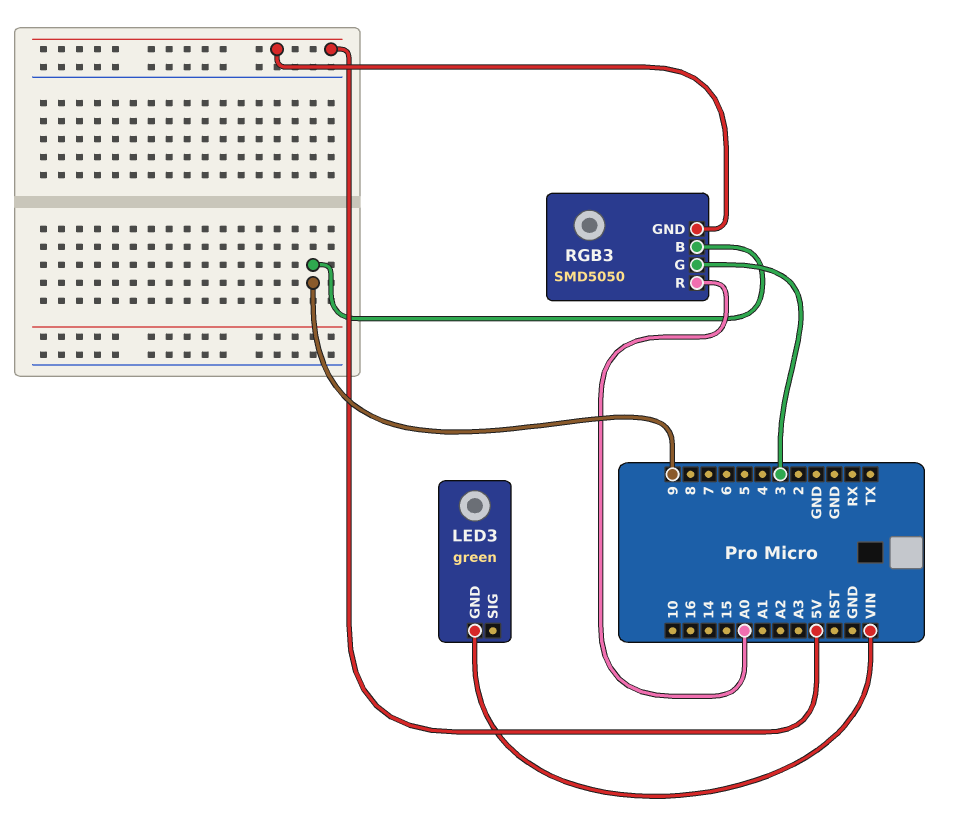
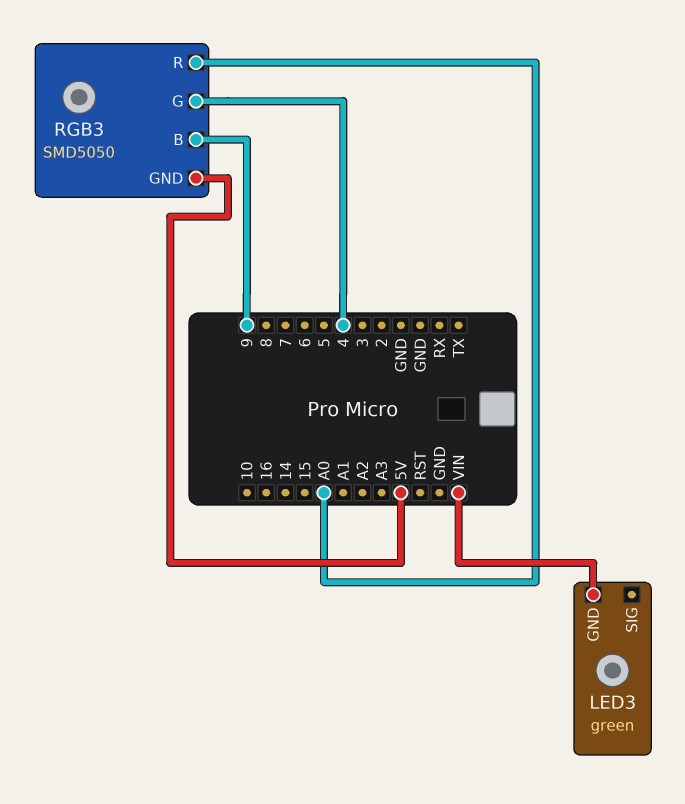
RGB3 pin G: 3 -> 4

